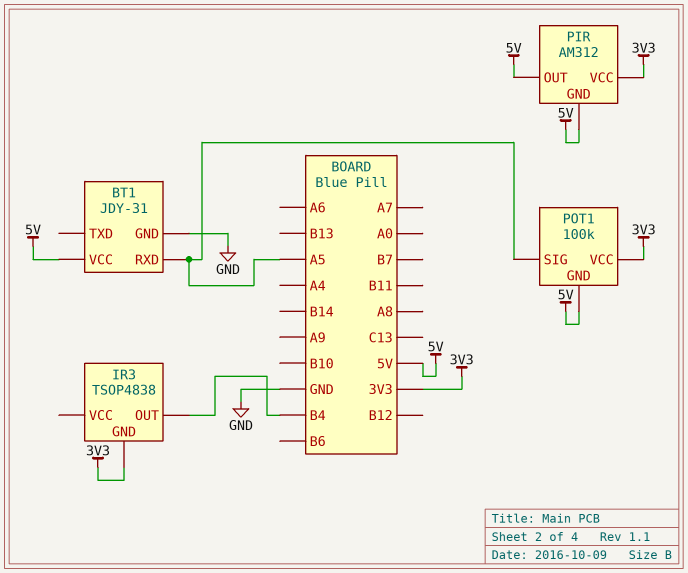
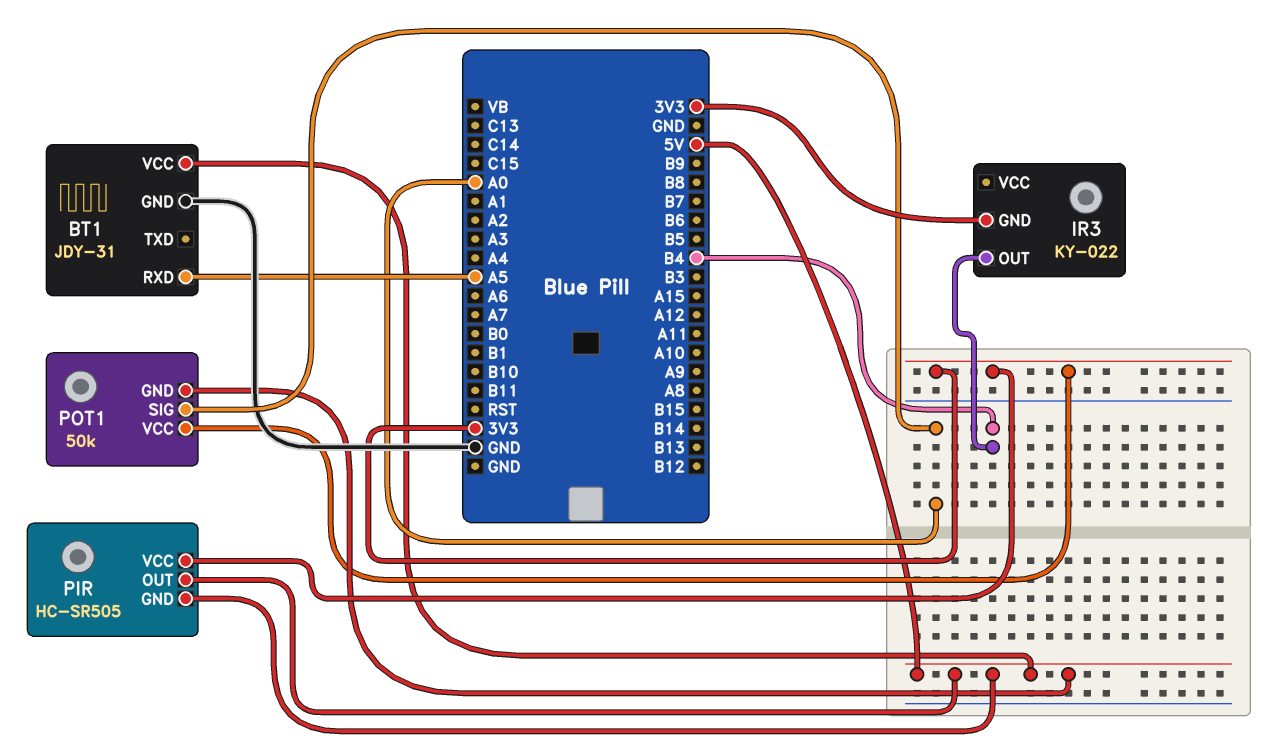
IR3: TSOP4838 -> KY-022
PIR: AM312 -> HC-SR505
POT1: 100k -> 50k
POT1 pin SIG: A5 -> A0

